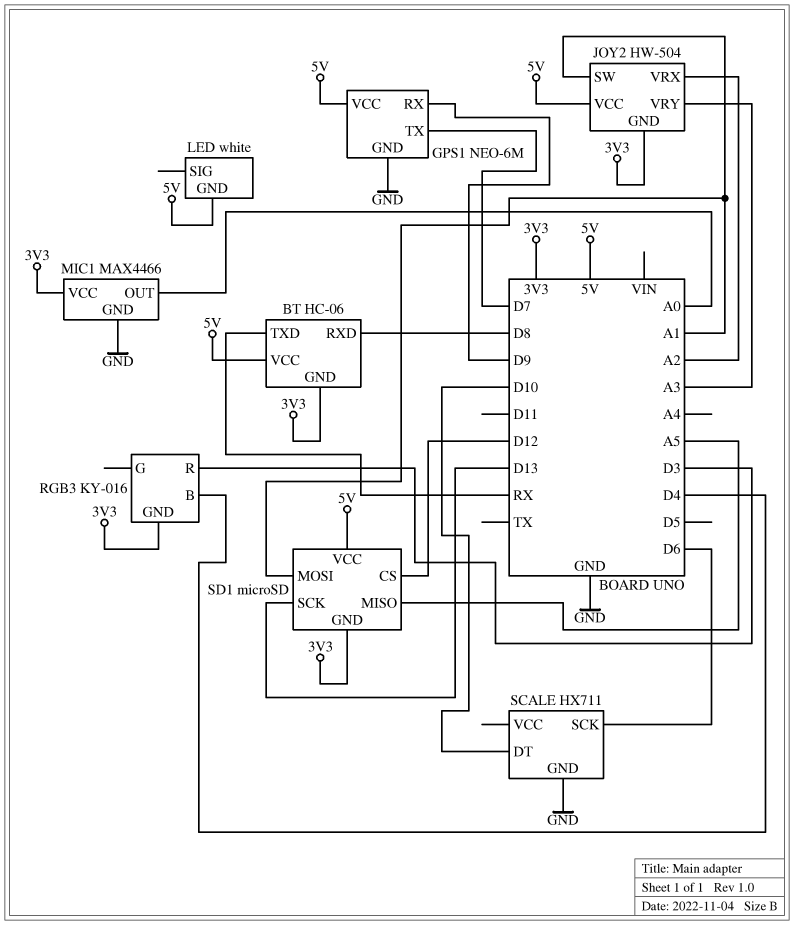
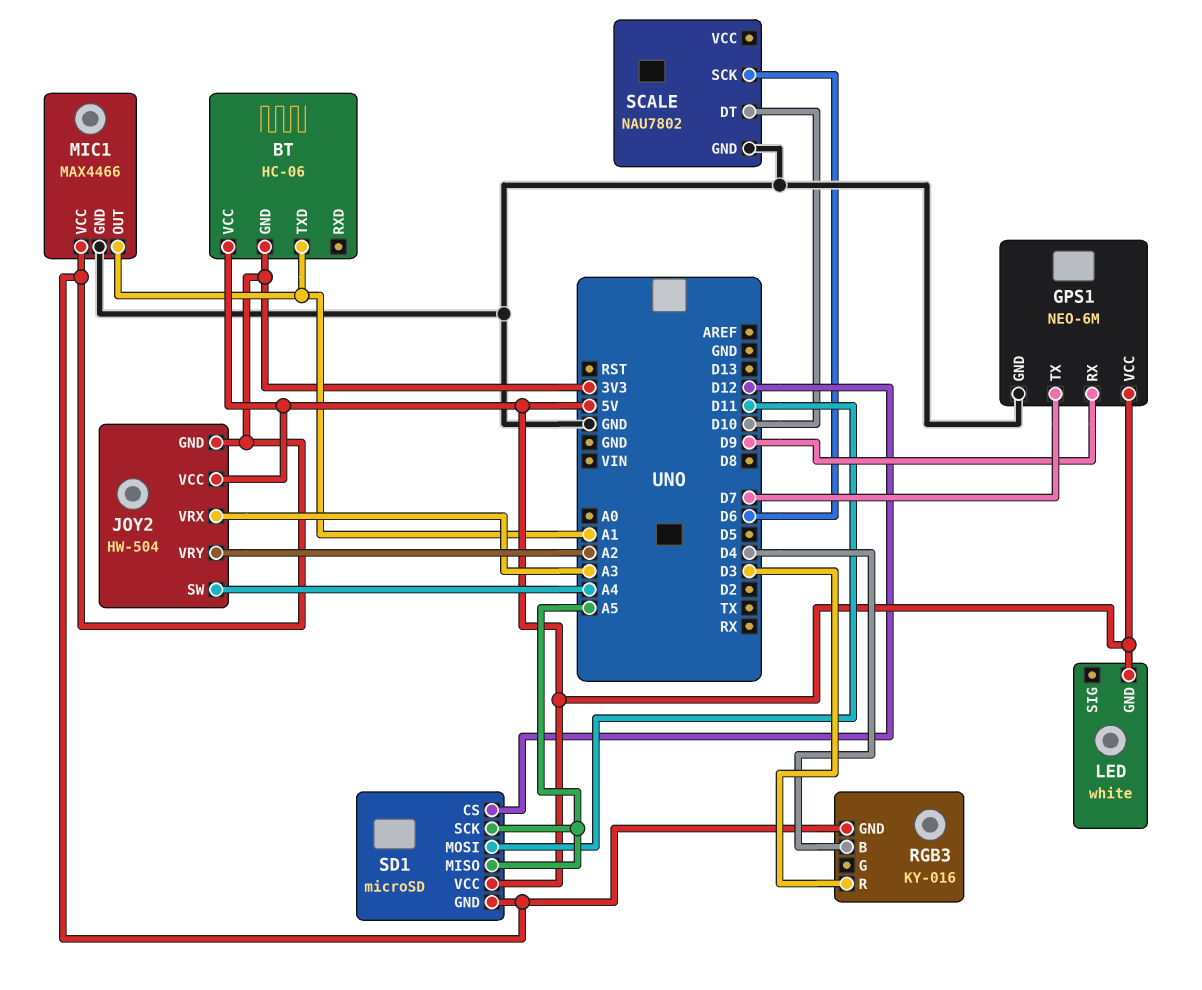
BT pin RXD: D8 -> none
BT pin TXD: RX -> A1
JOY2 pin SW: A1 -> A4
JOY2 pin VRX: A2 -> A3
JOY2 pin VRY: A3 -> A2
MIC1 pin OUT: A0 -> A1
SCALE: HX711 -> NAU7802
SD1 pin MOSI: A1 -> D11
SD1 pin SCK: D13 -> A5

